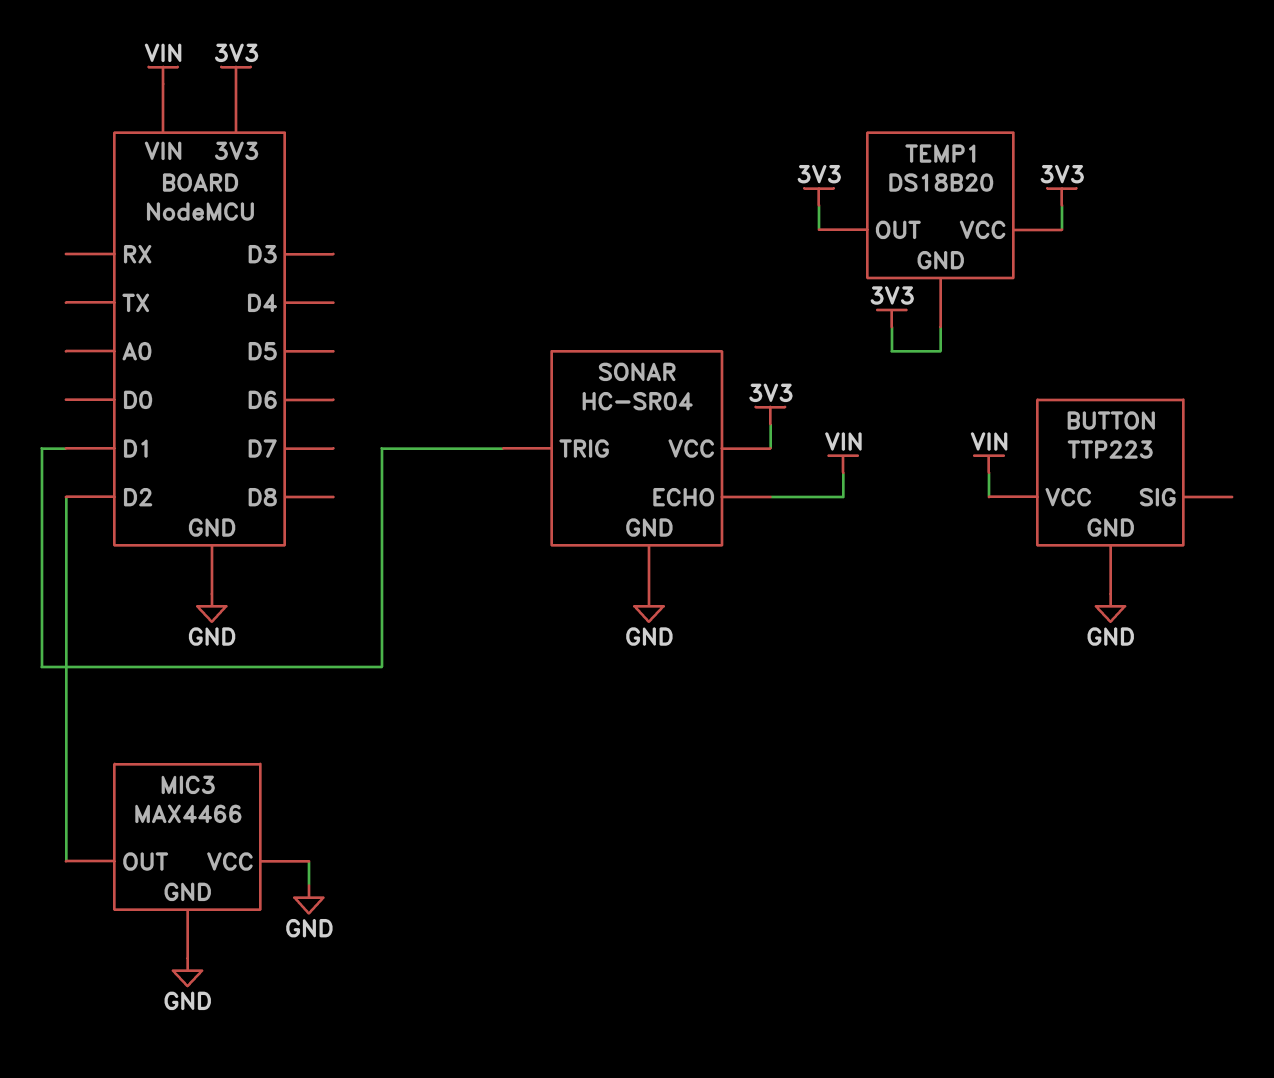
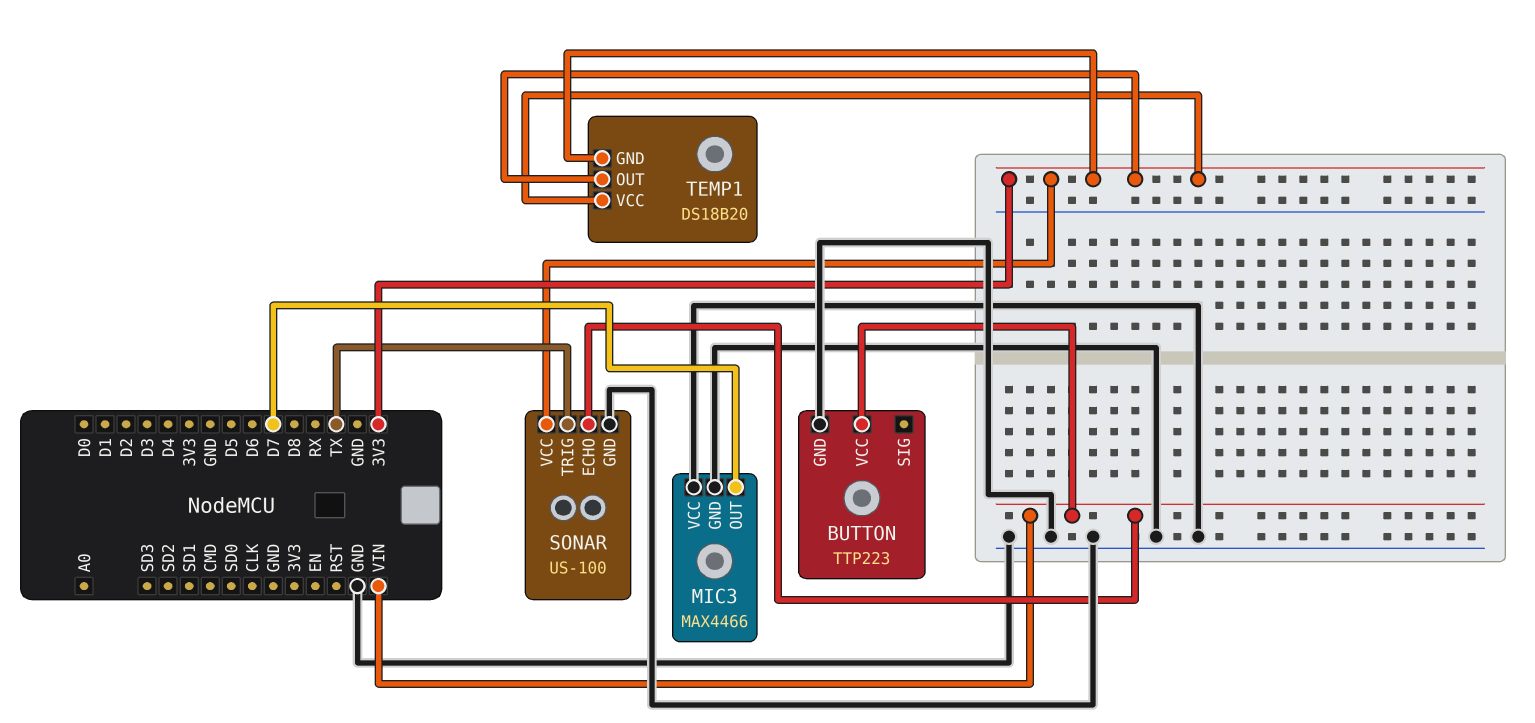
MIC3 pin OUT: D2 -> D7
SONAR: HC-SR04 -> US-100
SONAR pin TRIG: D1 -> TX

